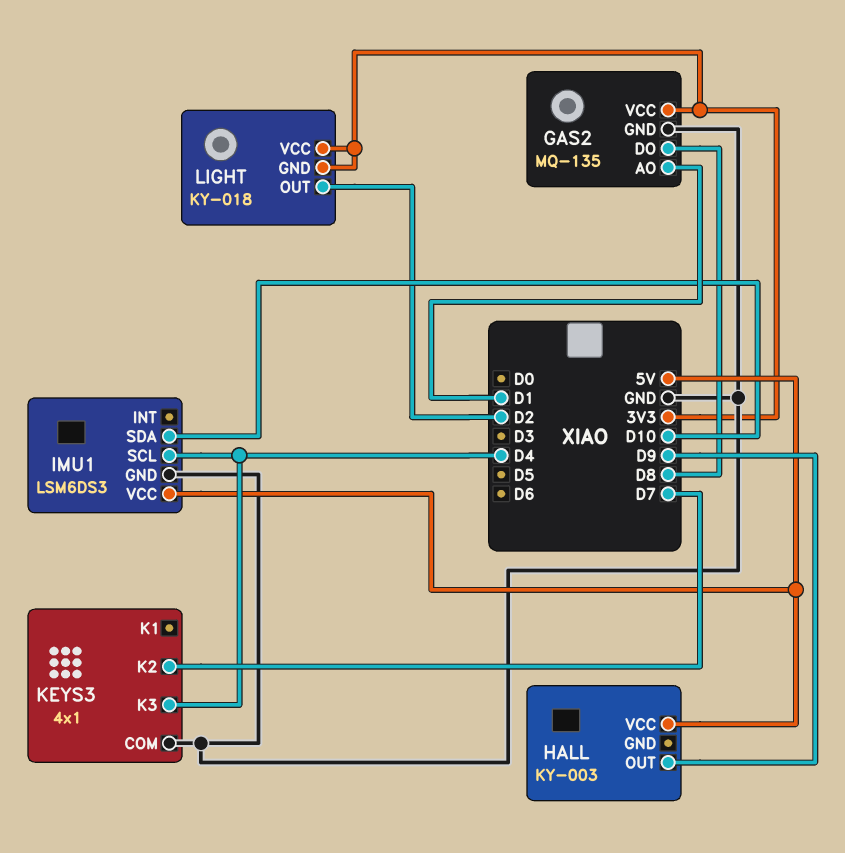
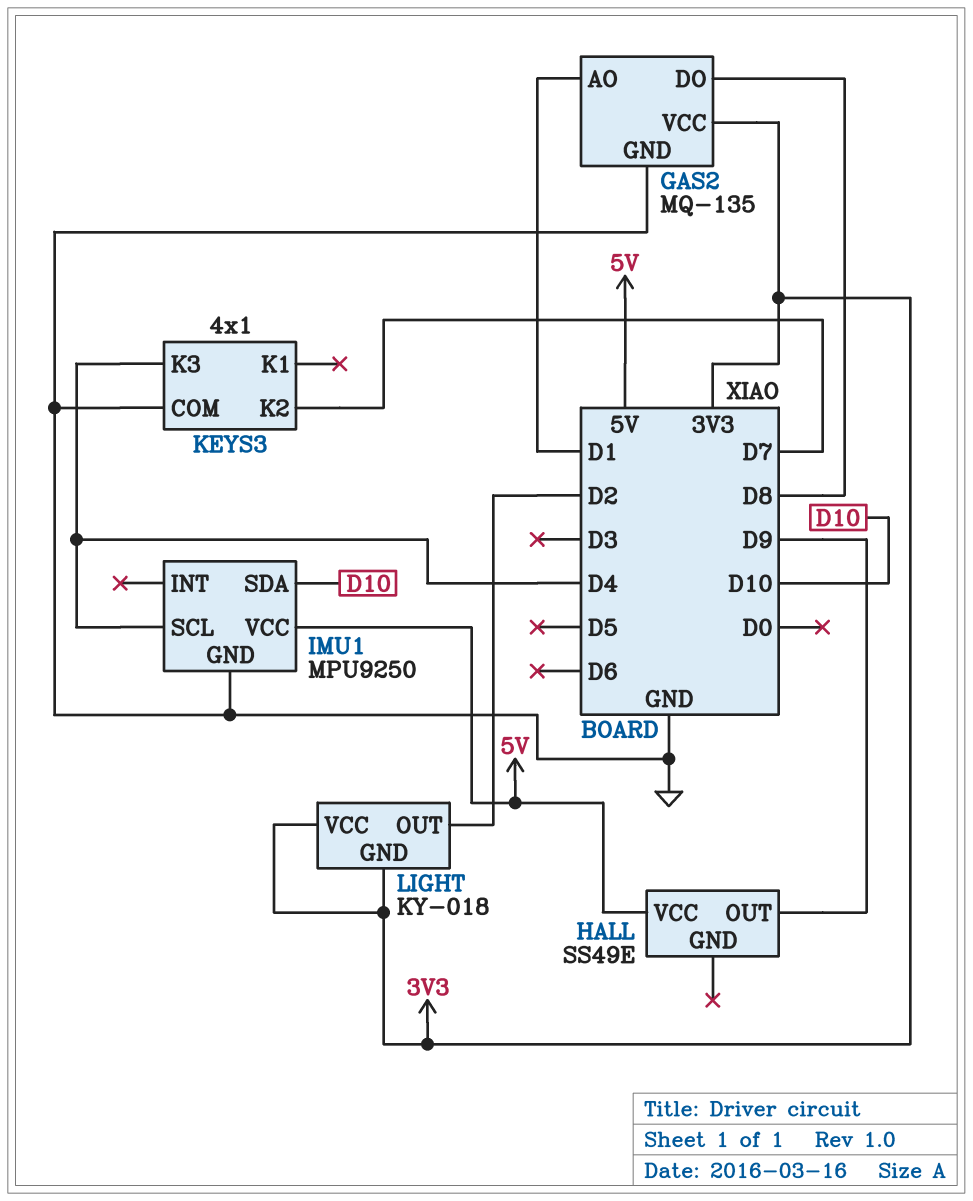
HALL: KY-003 -> SS49E
IMU1: LSM6DS3 -> MPU9250

